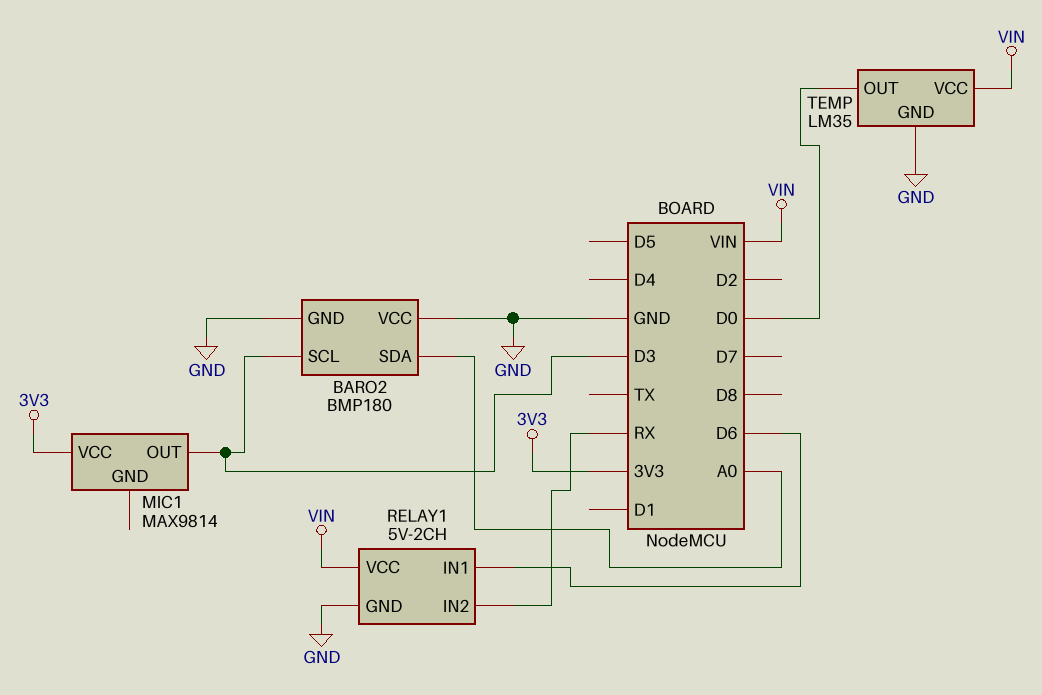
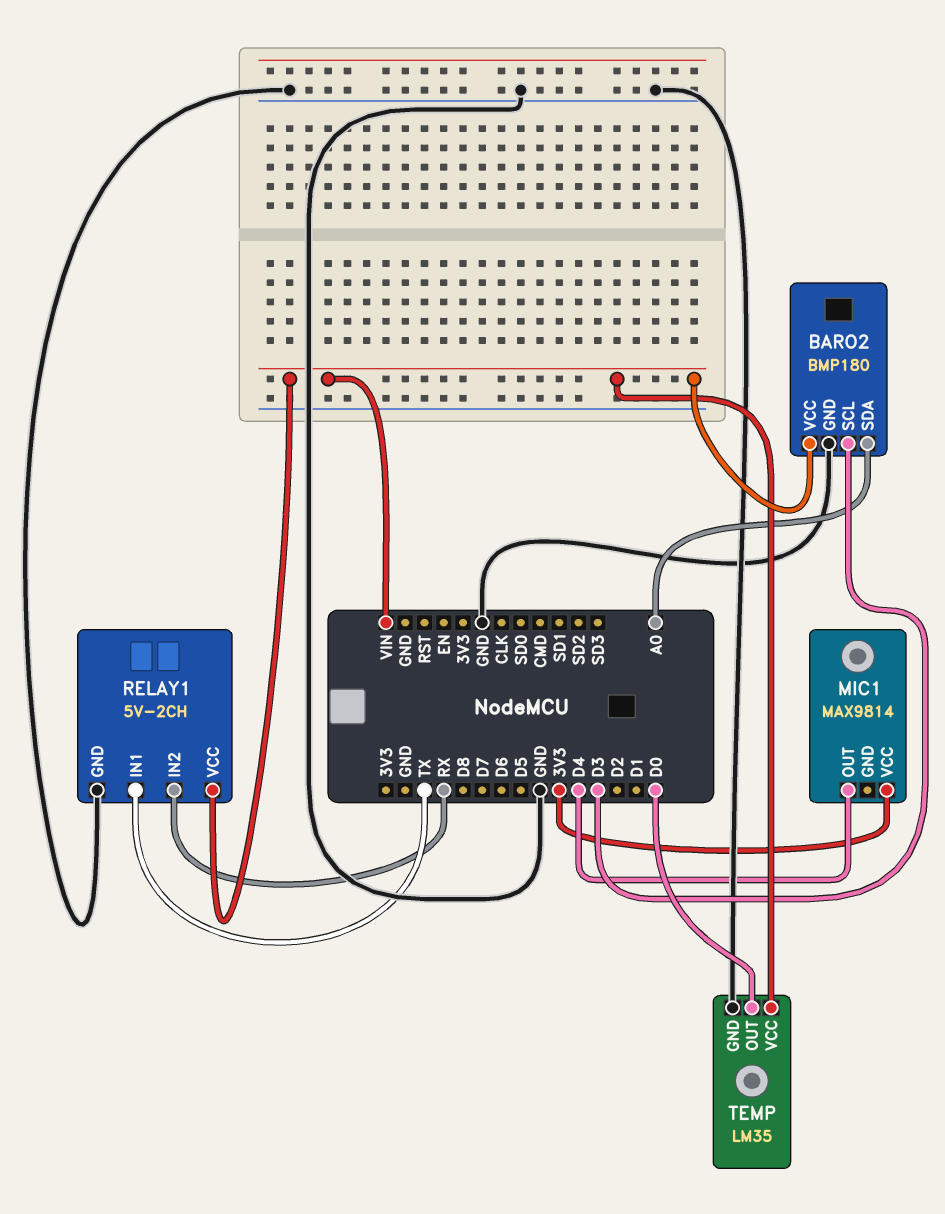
BARO2 pin VCC: GND -> VIN
MIC1 pin OUT: D3 -> D4
RELAY1 pin IN1: D6 -> TX

